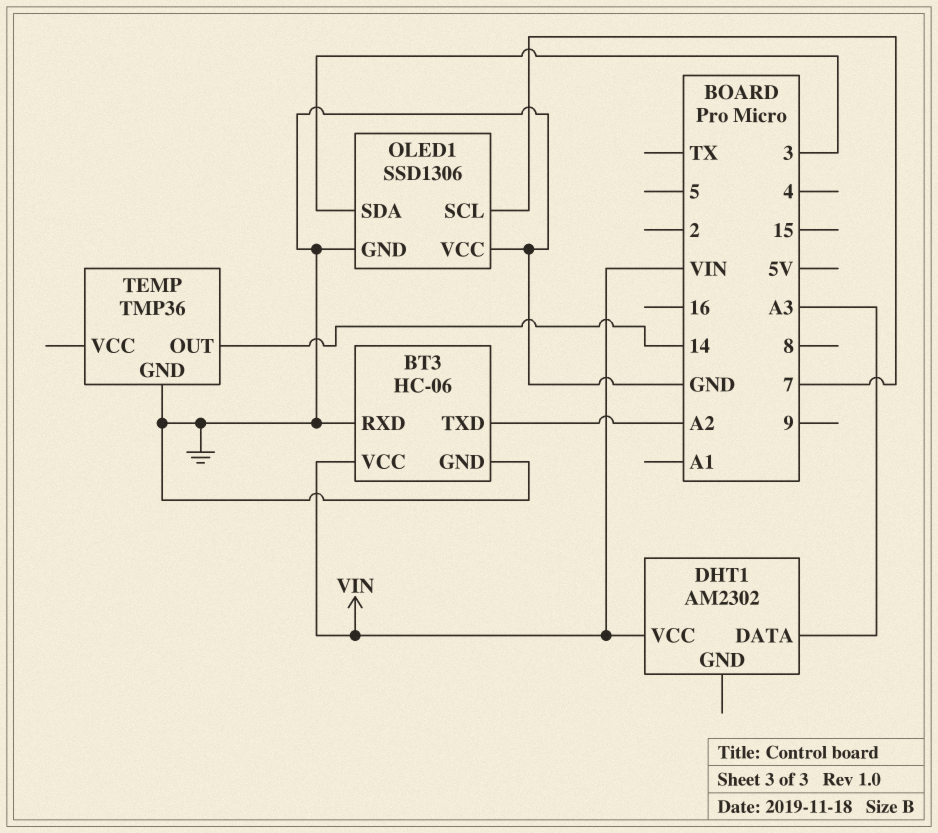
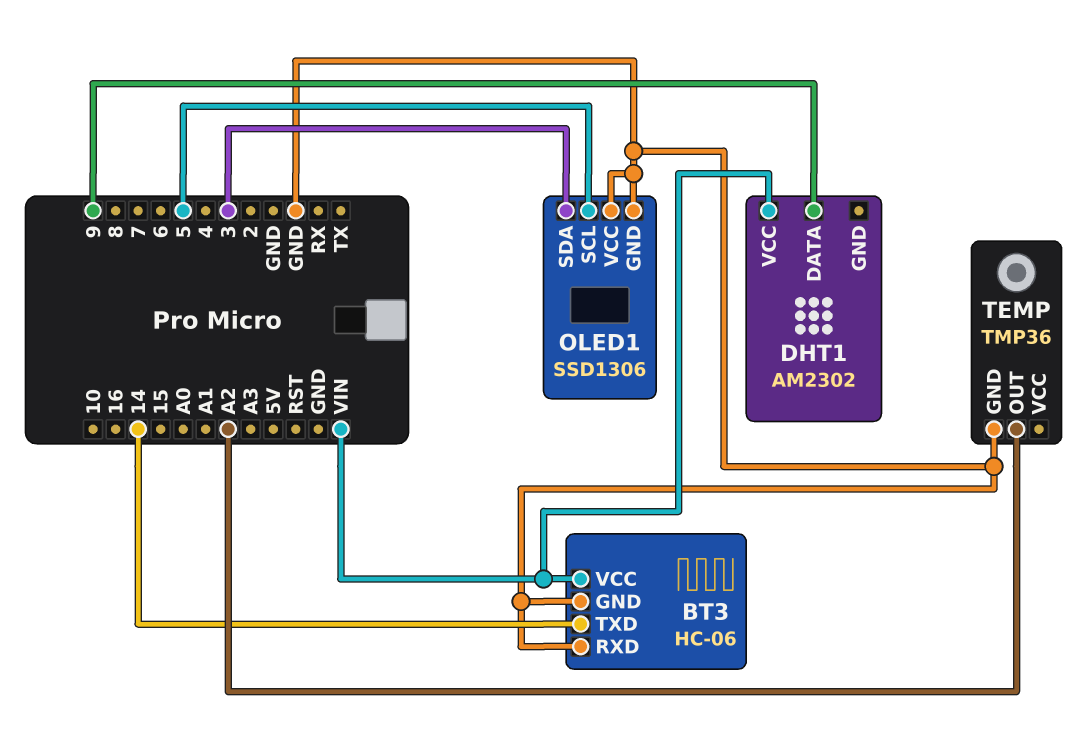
BT3 pin TXD: A2 -> 14
DHT1 pin DATA: A3 -> 9
OLED1 pin SCL: 7 -> 5
TEMP pin OUT: 14 -> A2

